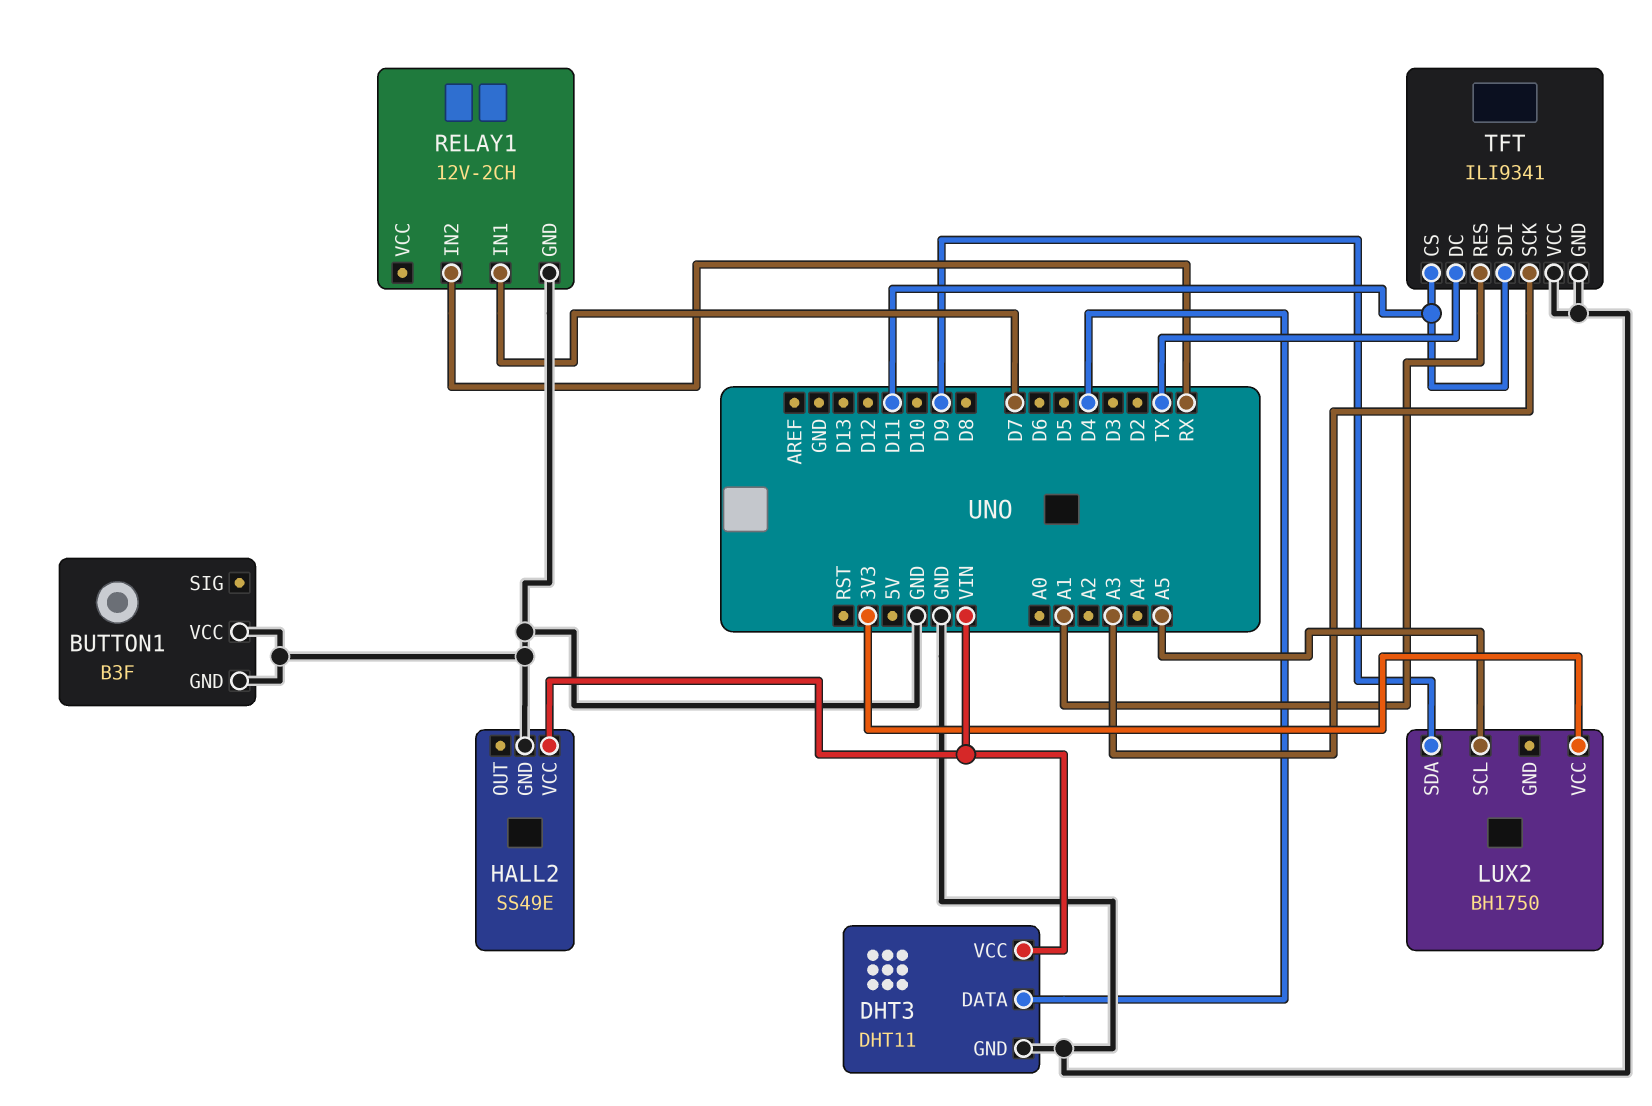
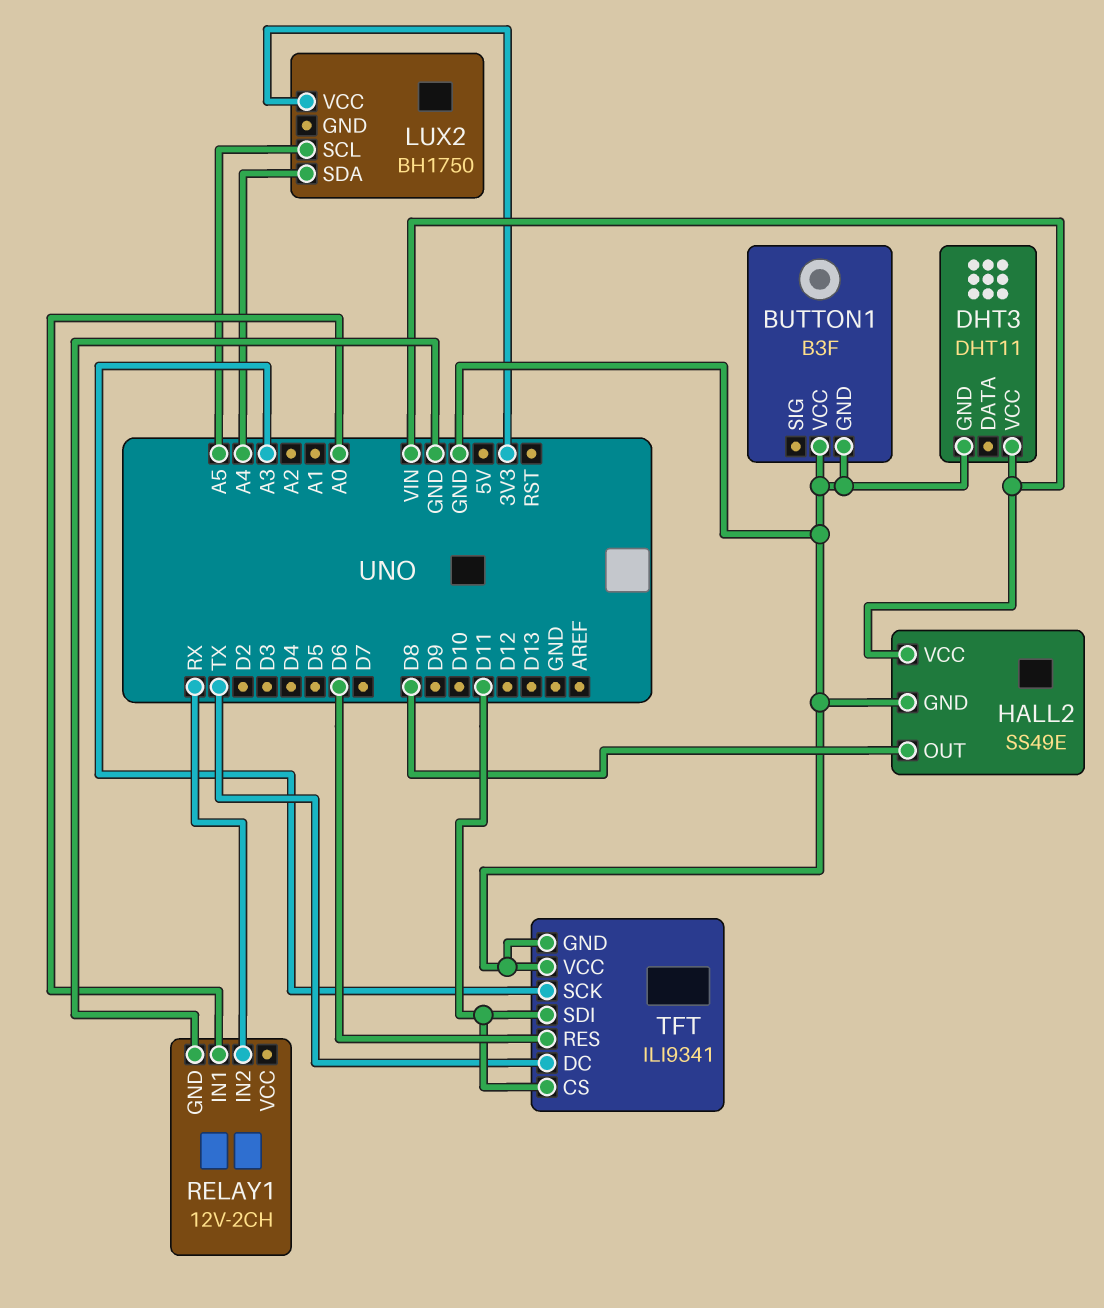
DHT3 pin DATA: D4 -> none
HALL2 pin OUT: none -> D8
LUX2 pin SDA: D9 -> A4
RELAY1 pin IN1: D7 -> A0
TFT pin RES: A1 -> D6

